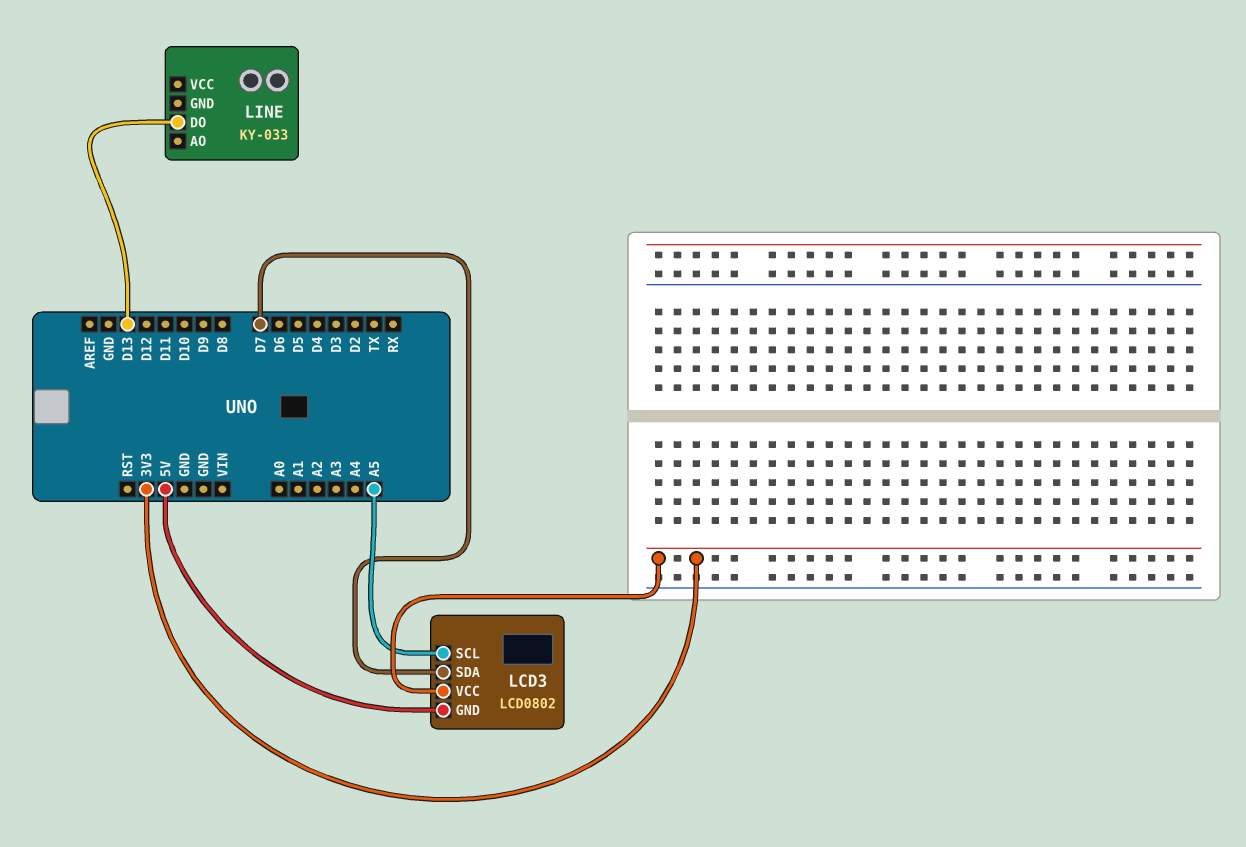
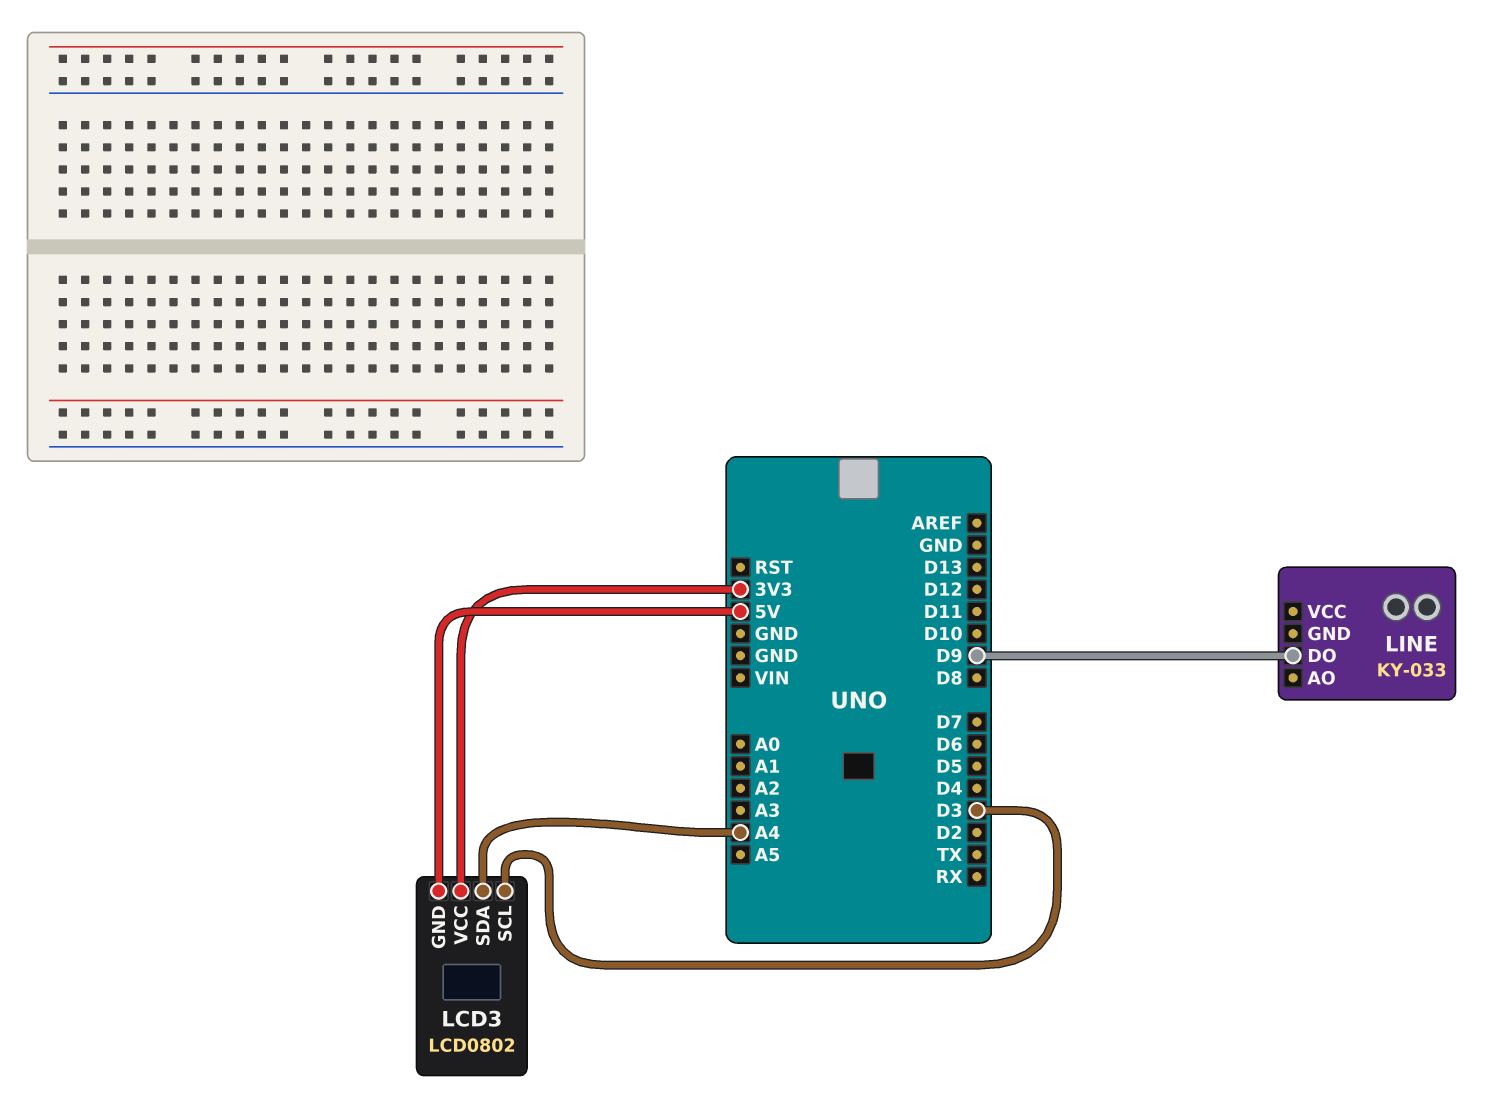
LCD3 pin SCL: A5 -> D3
LCD3 pin SDA: D7 -> A4
LINE pin DO: D13 -> D9

